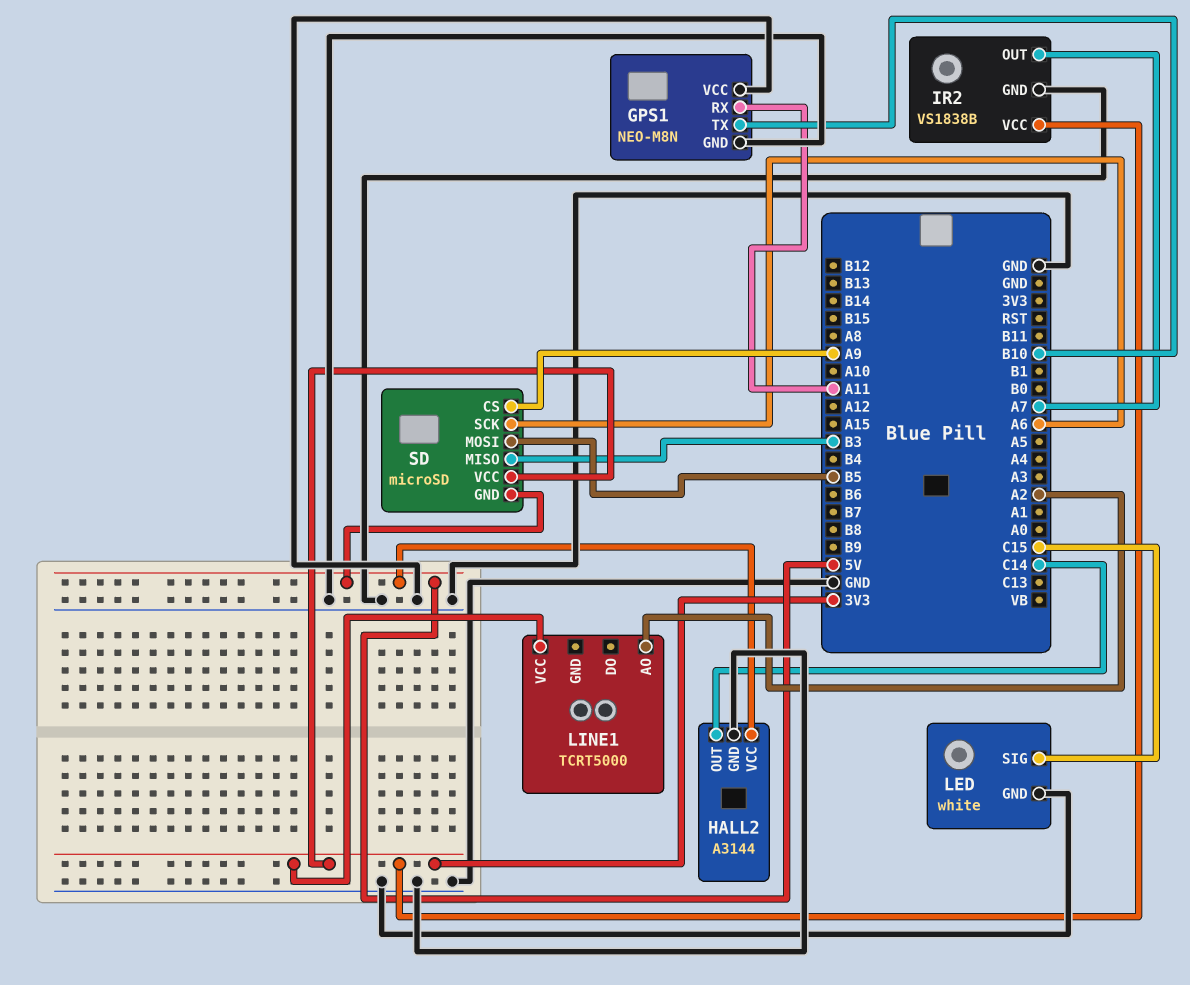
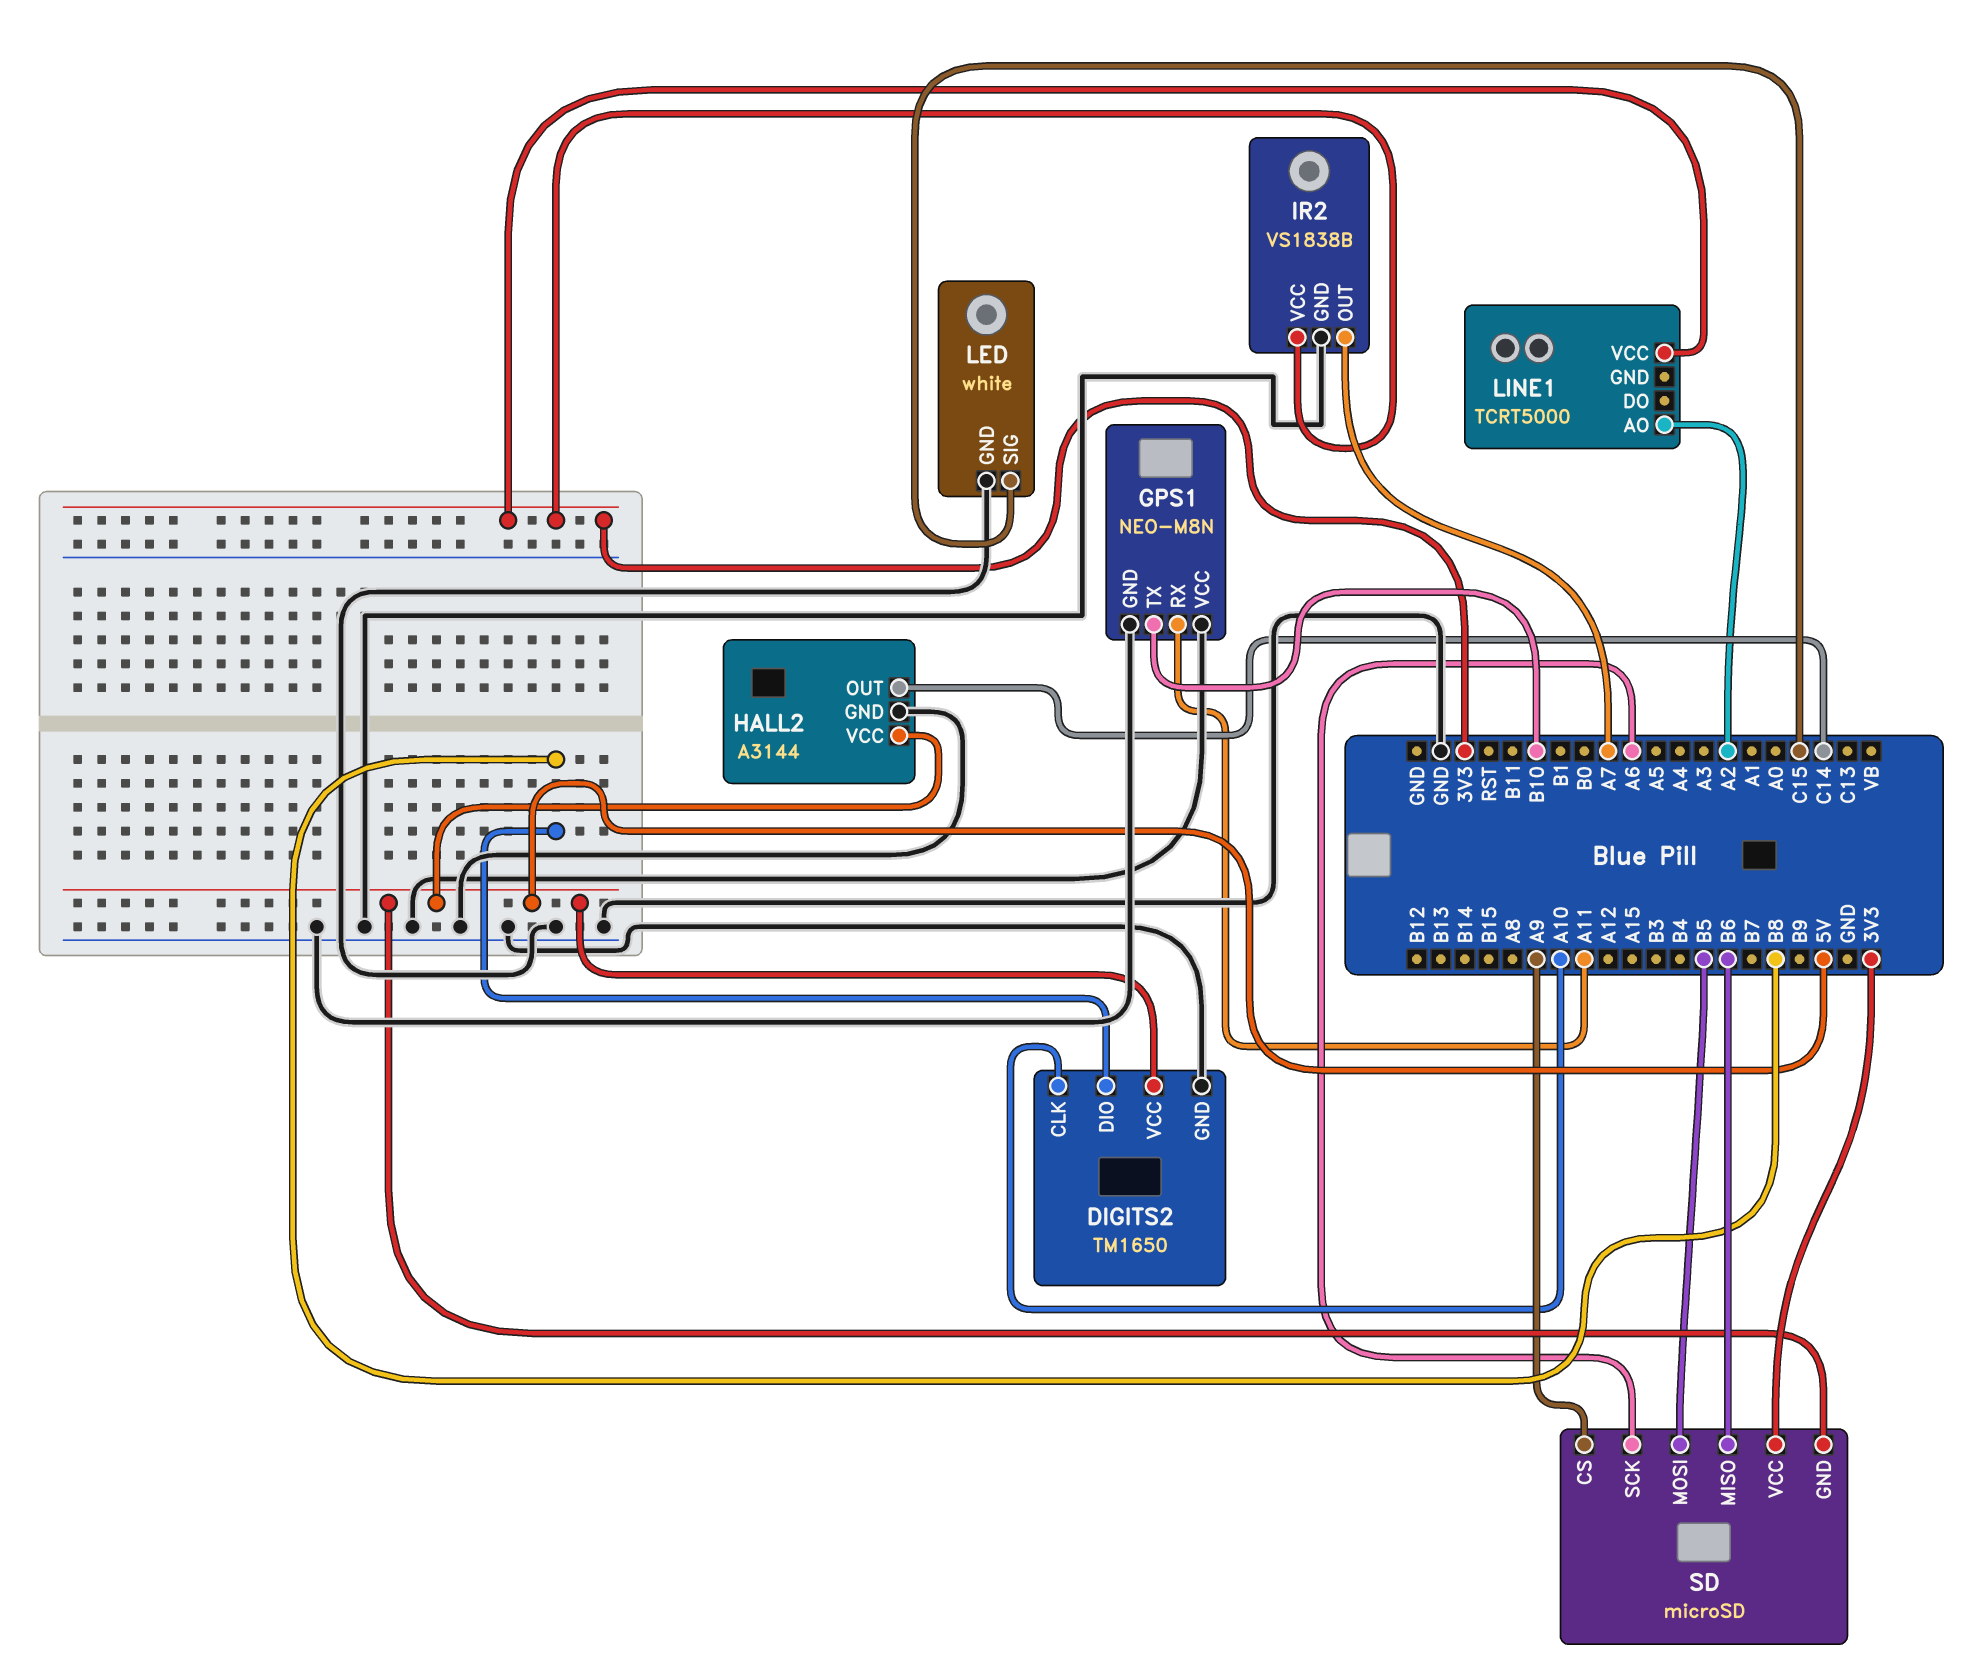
DIGITS2: none -> TM1650
DIGITS2 pin CLK: none -> A10
DIGITS2 pin DIO: none -> B8
DIGITS2 pin GND: none -> GND
DIGITS2 pin VCC: none -> 5V
SD pin MISO: B3 -> B6

